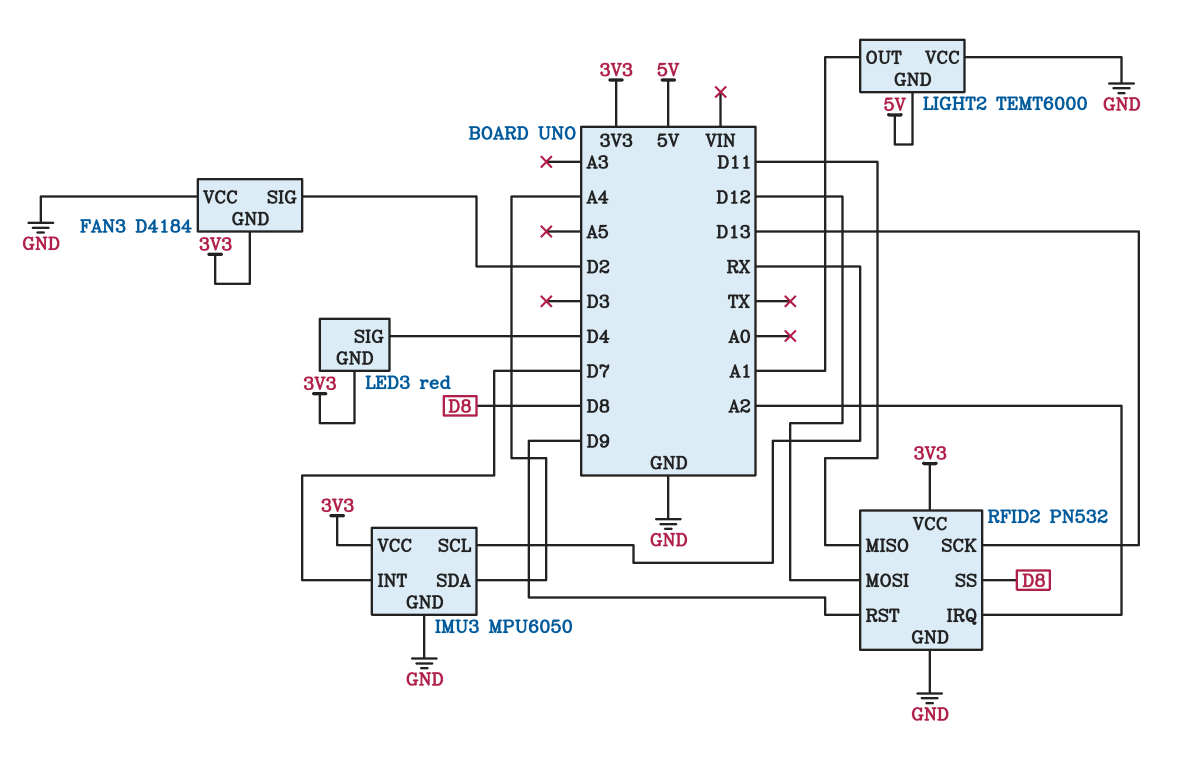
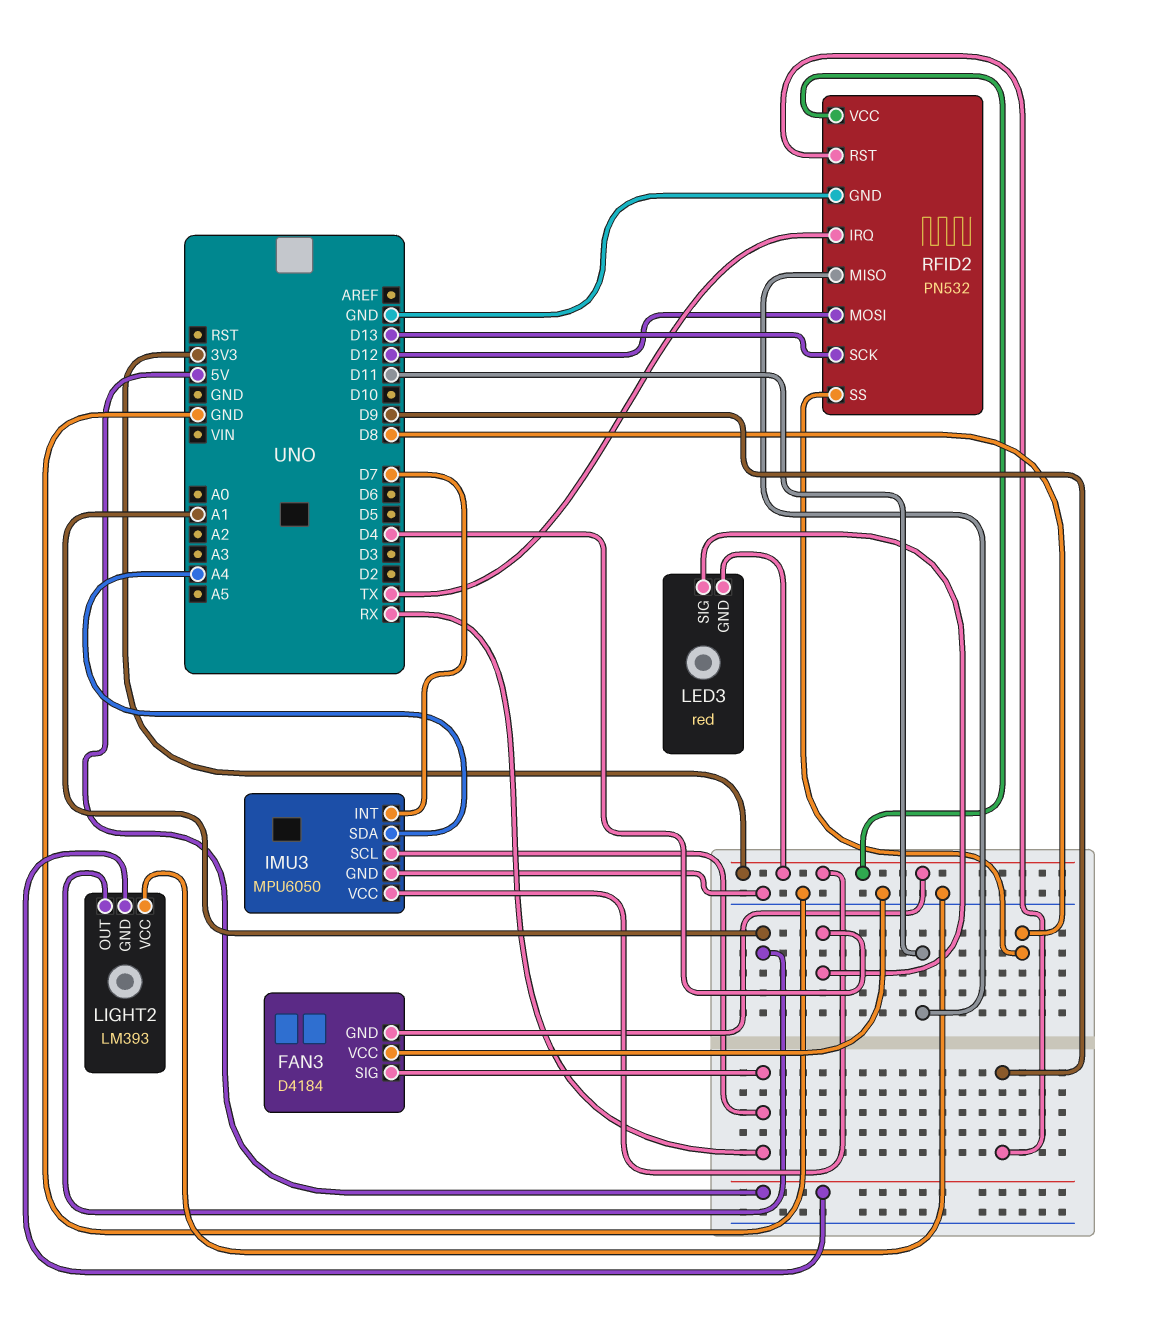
FAN3 pin SIG: D2 -> RX
LIGHT2: TEMT6000 -> LM393
RFID2 pin IRQ: A2 -> TX

